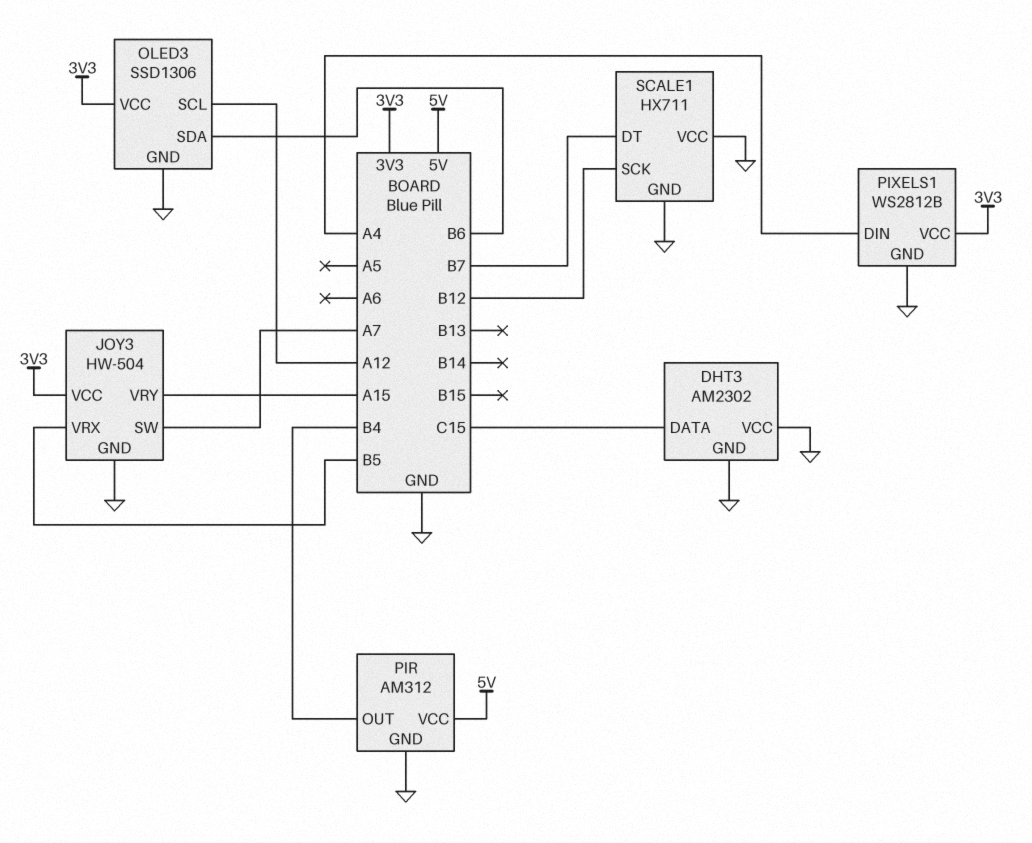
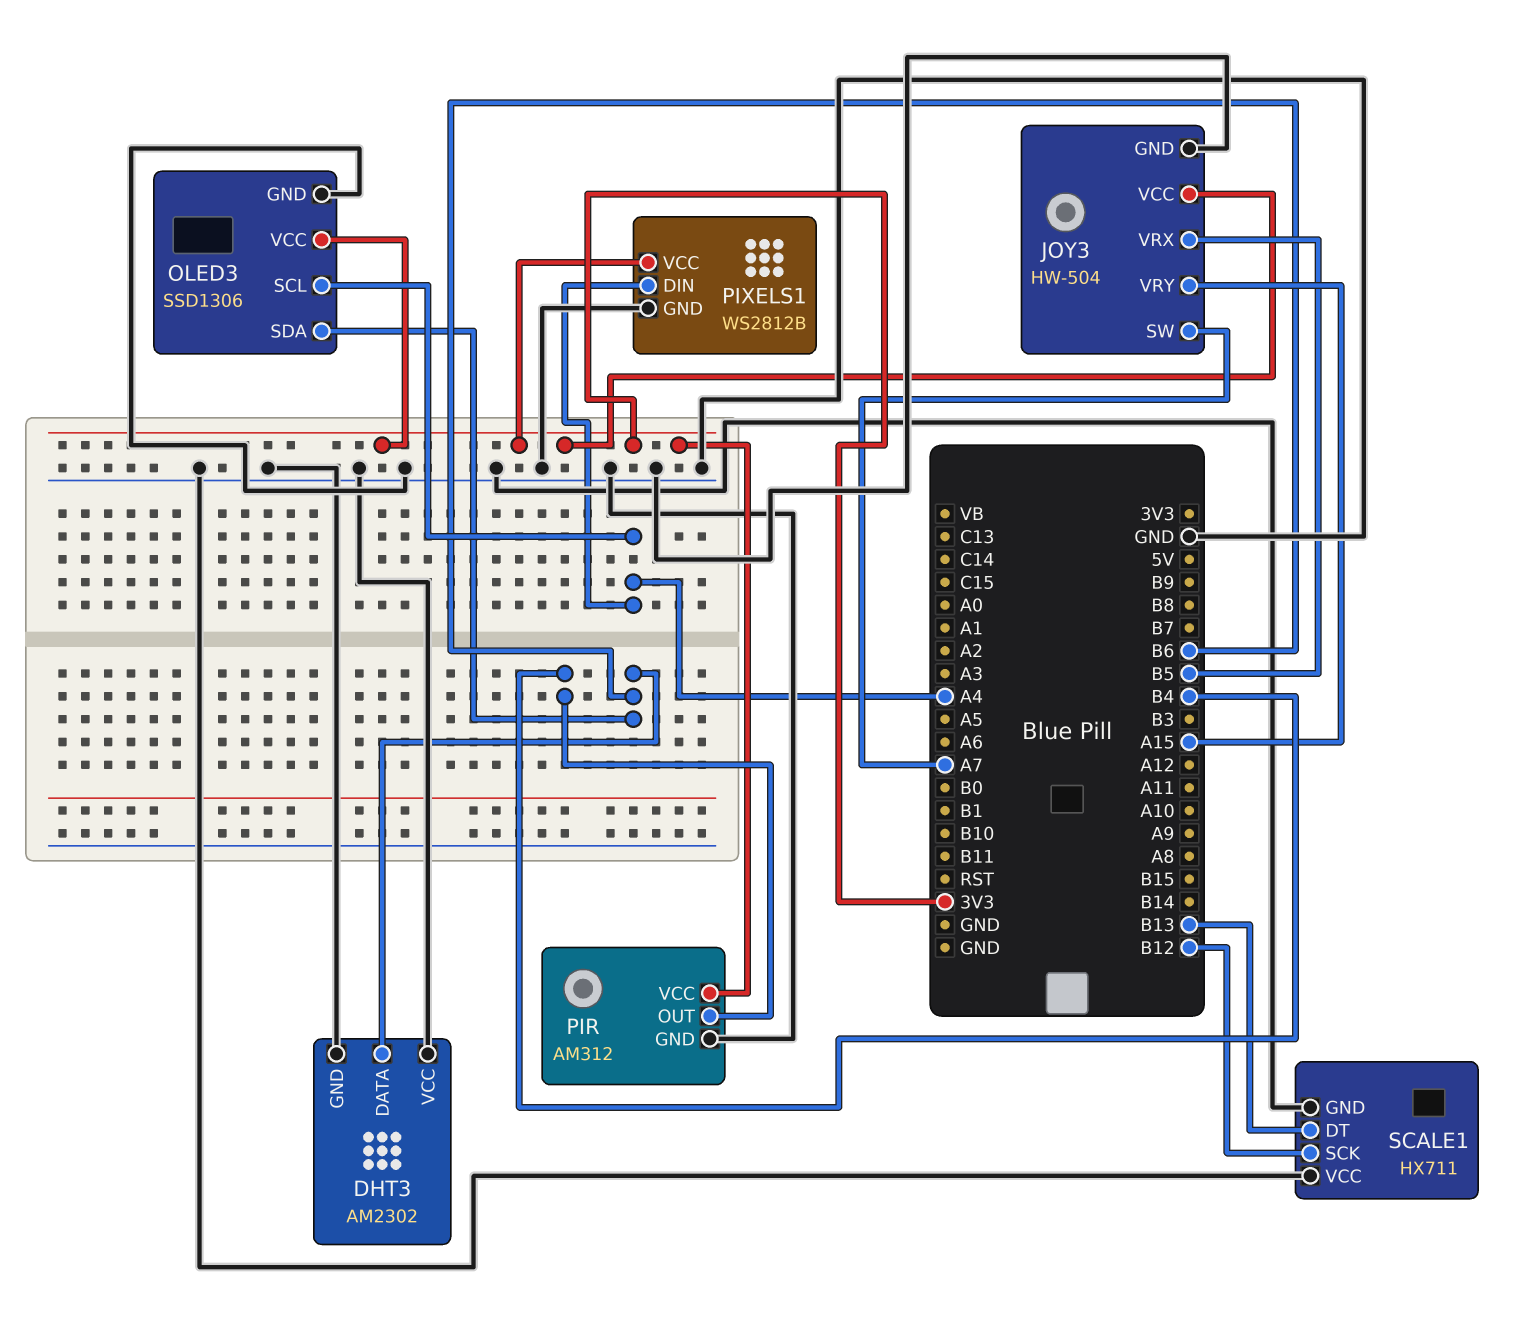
DHT3 pin DATA: C15 -> B6
OLED3 pin SCL: A12 -> A4
PIR pin VCC: 5V -> 3V3
SCALE1 pin DT: B7 -> B13

